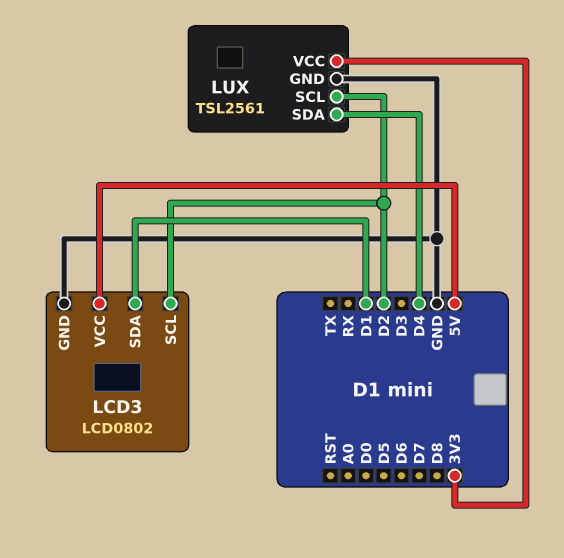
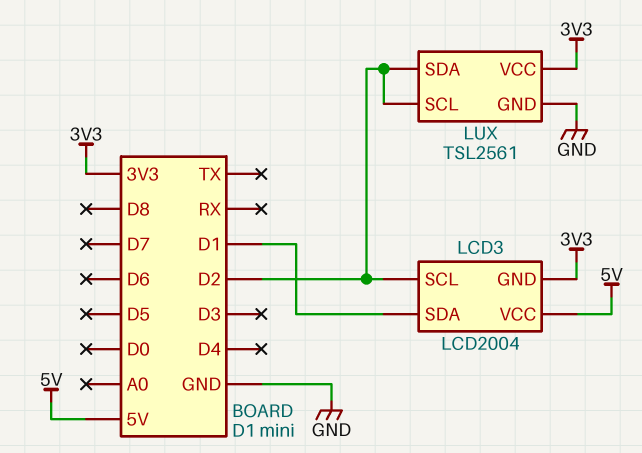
LCD3: LCD0802 -> LCD2004
LCD3 pin GND: GND -> 3V3
LUX pin SDA: D4 -> D2

